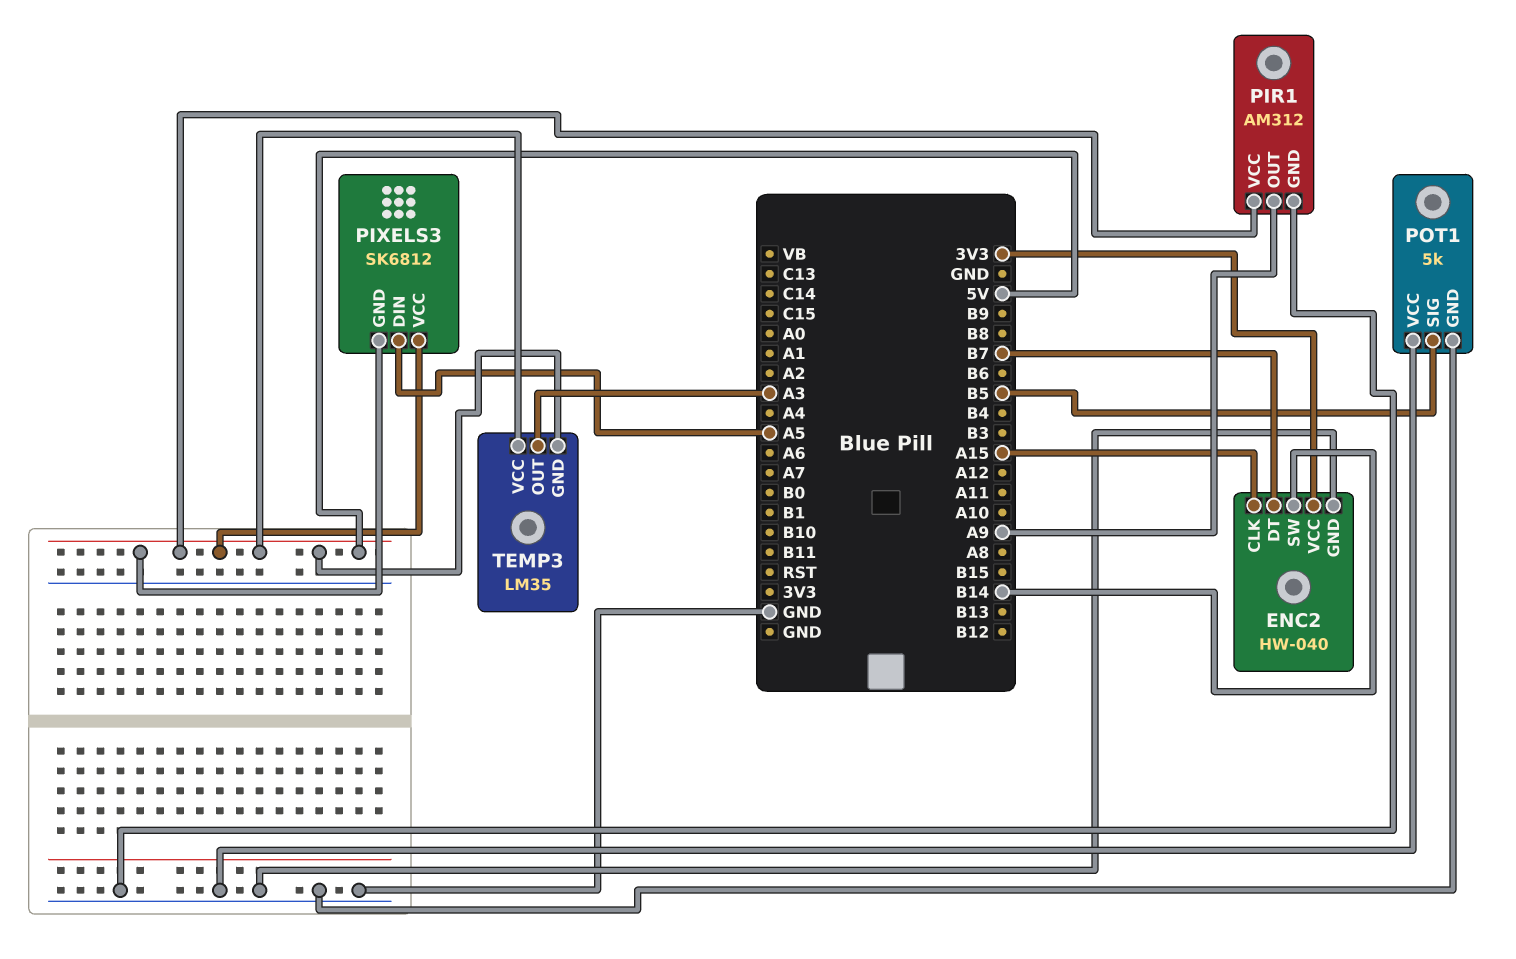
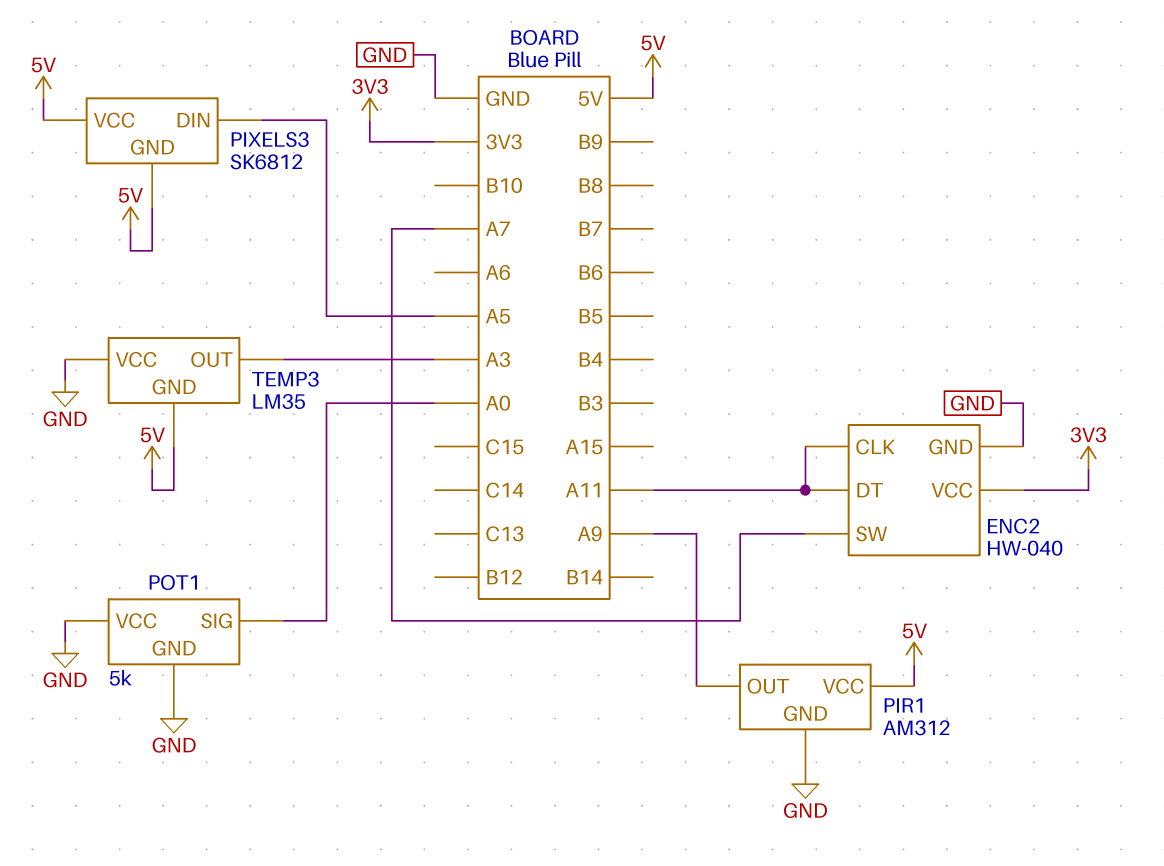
ENC2 pin CLK: A15 -> A11
ENC2 pin DT: B7 -> A11
ENC2 pin SW: B14 -> A7
POT1 pin SIG: B5 -> A0
TEMP3 pin VCC: 5V -> GND

